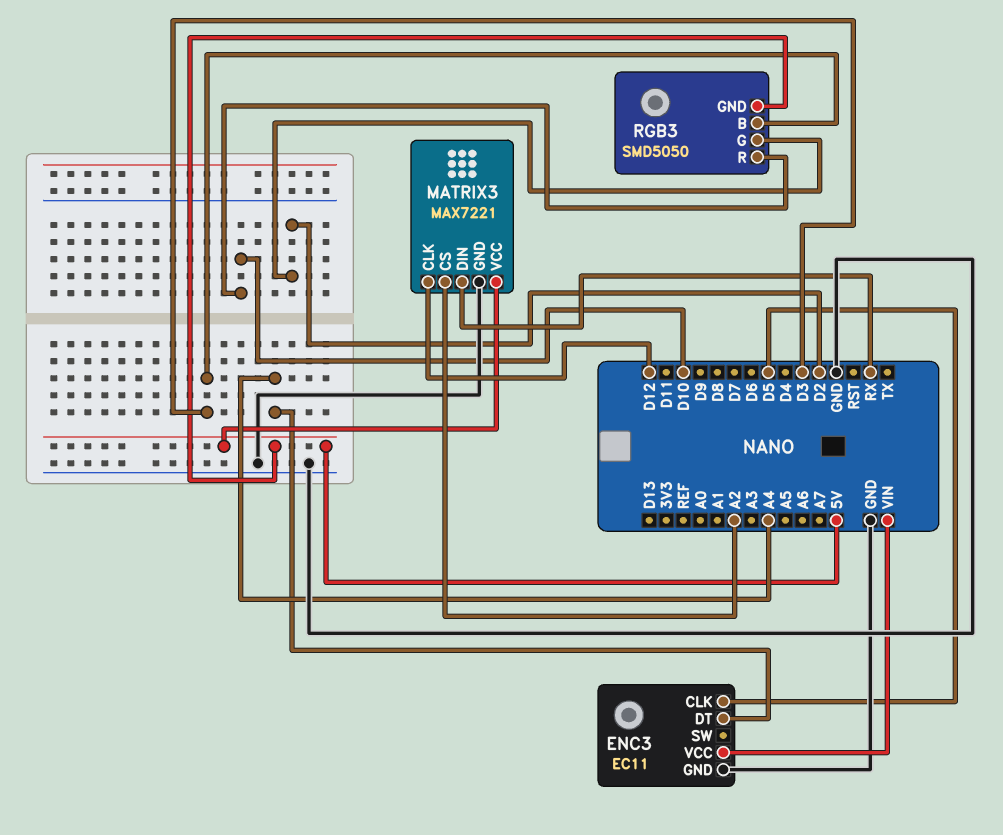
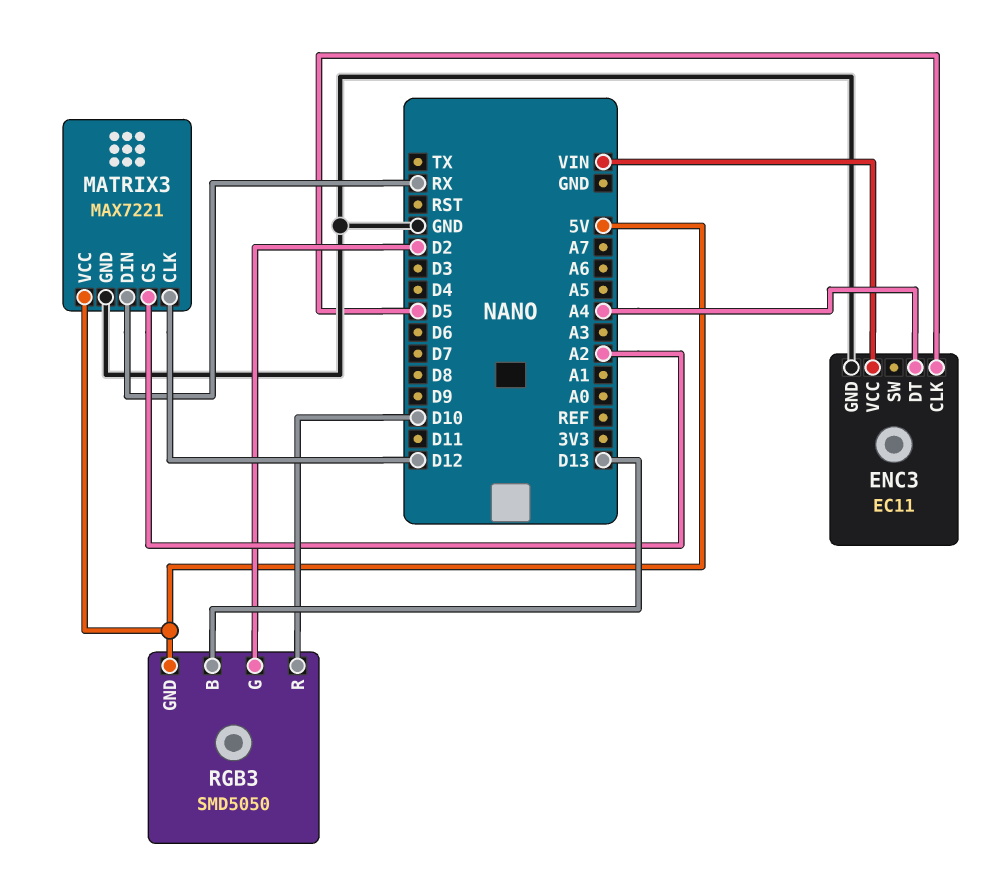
RGB3 pin B: D3 -> D13

